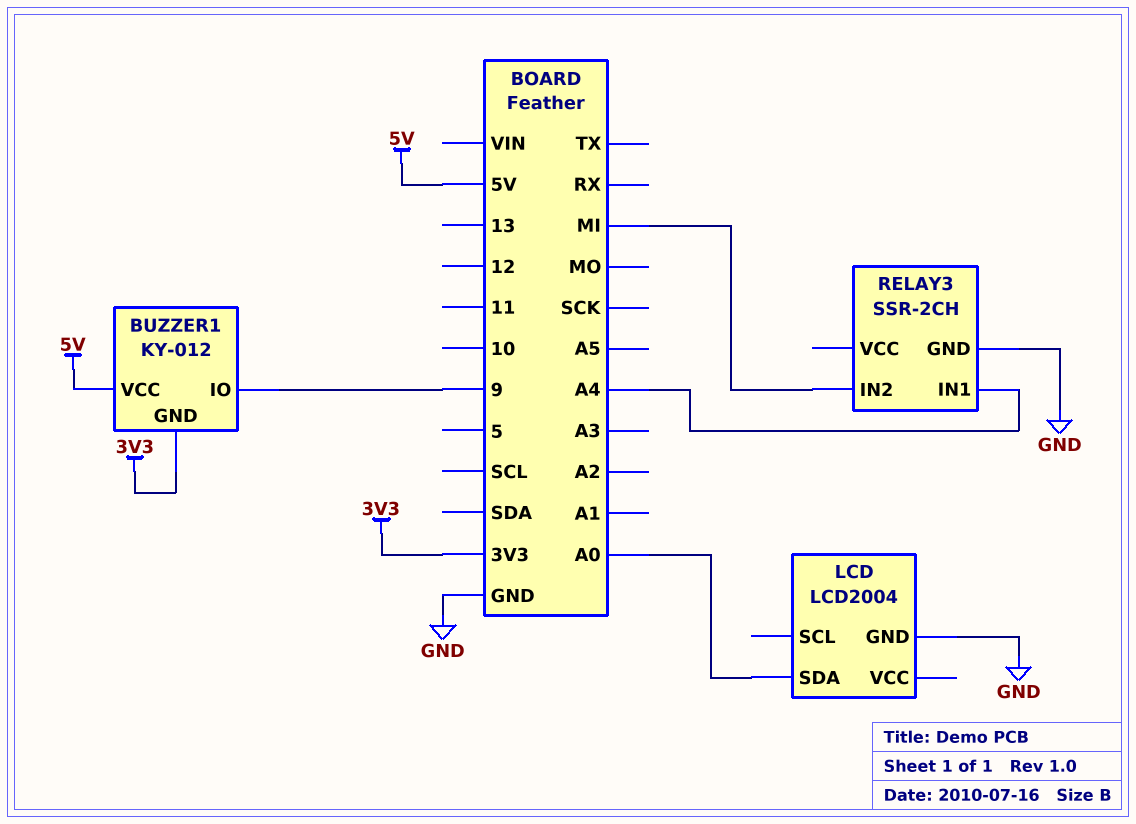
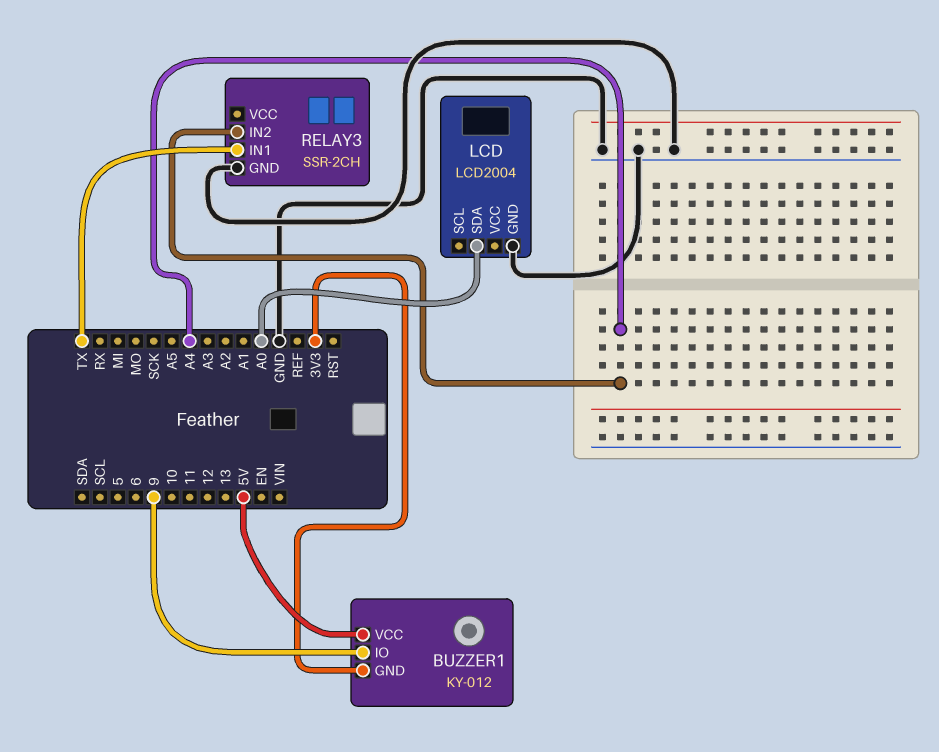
RELAY3 pin IN1: A4 -> TX
RELAY3 pin IN2: MI -> A4

